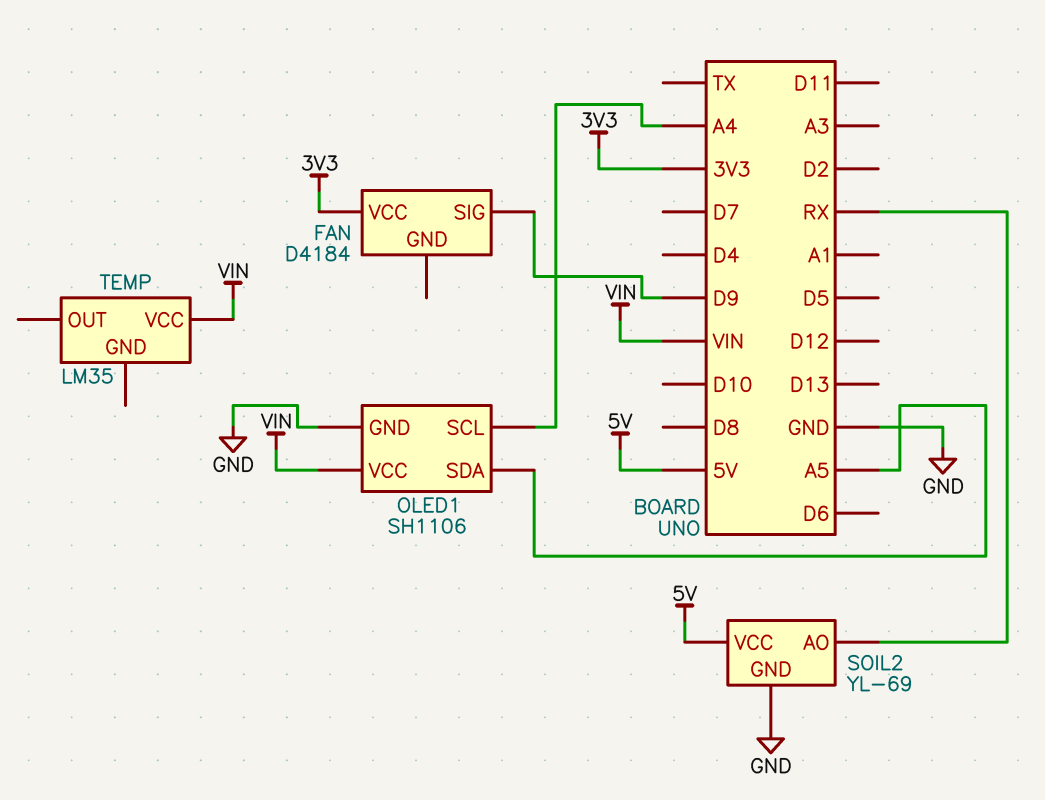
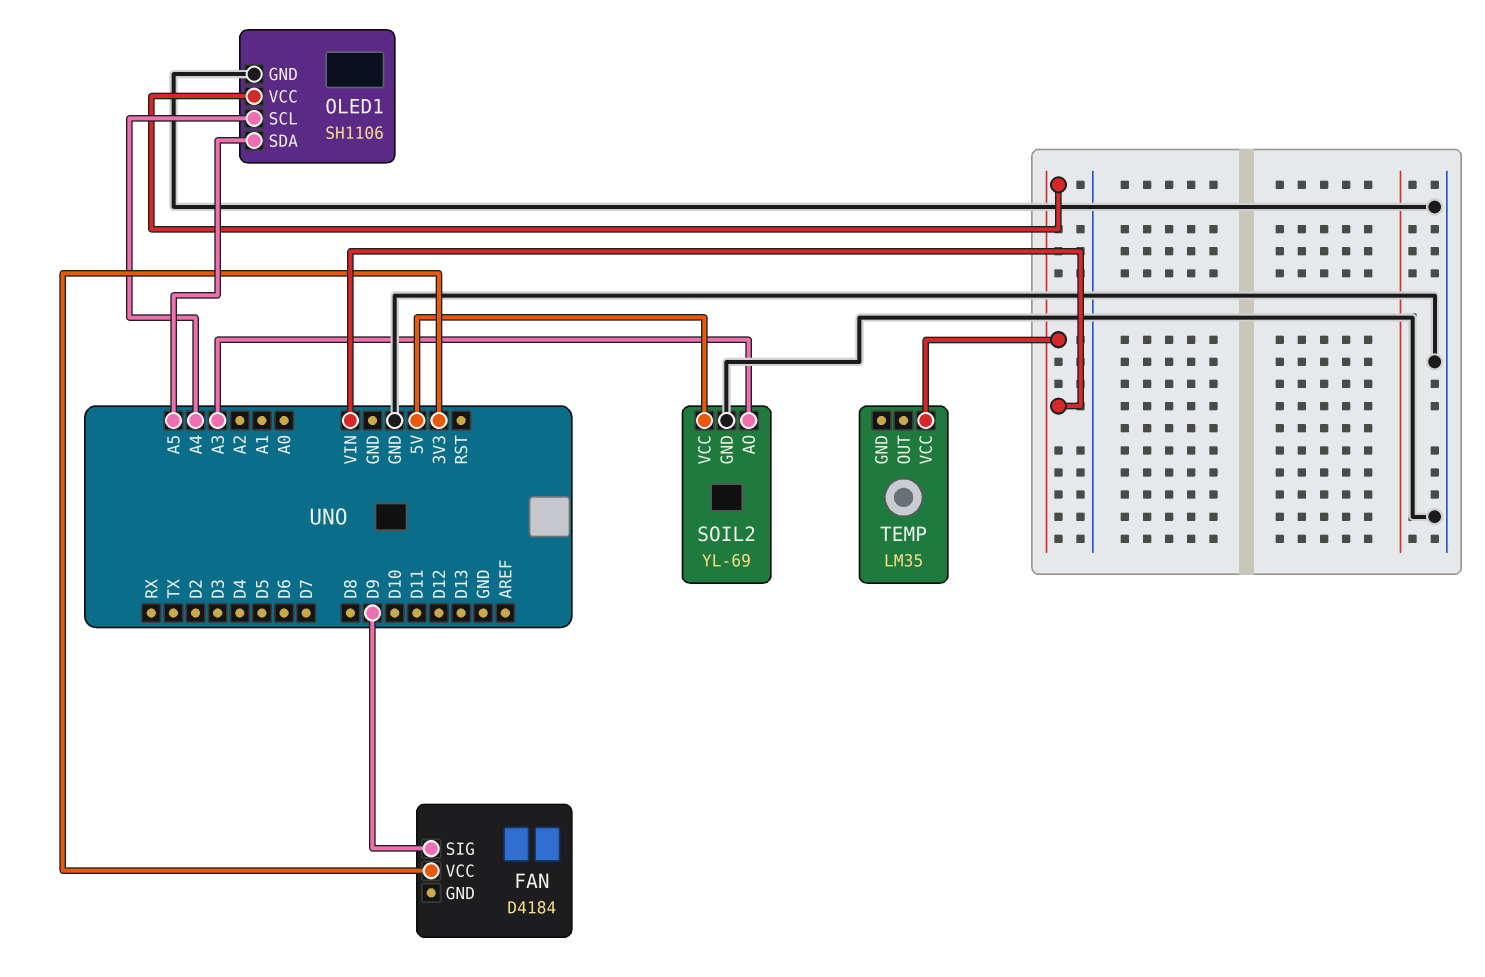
SOIL2 pin AO: RX -> A3

